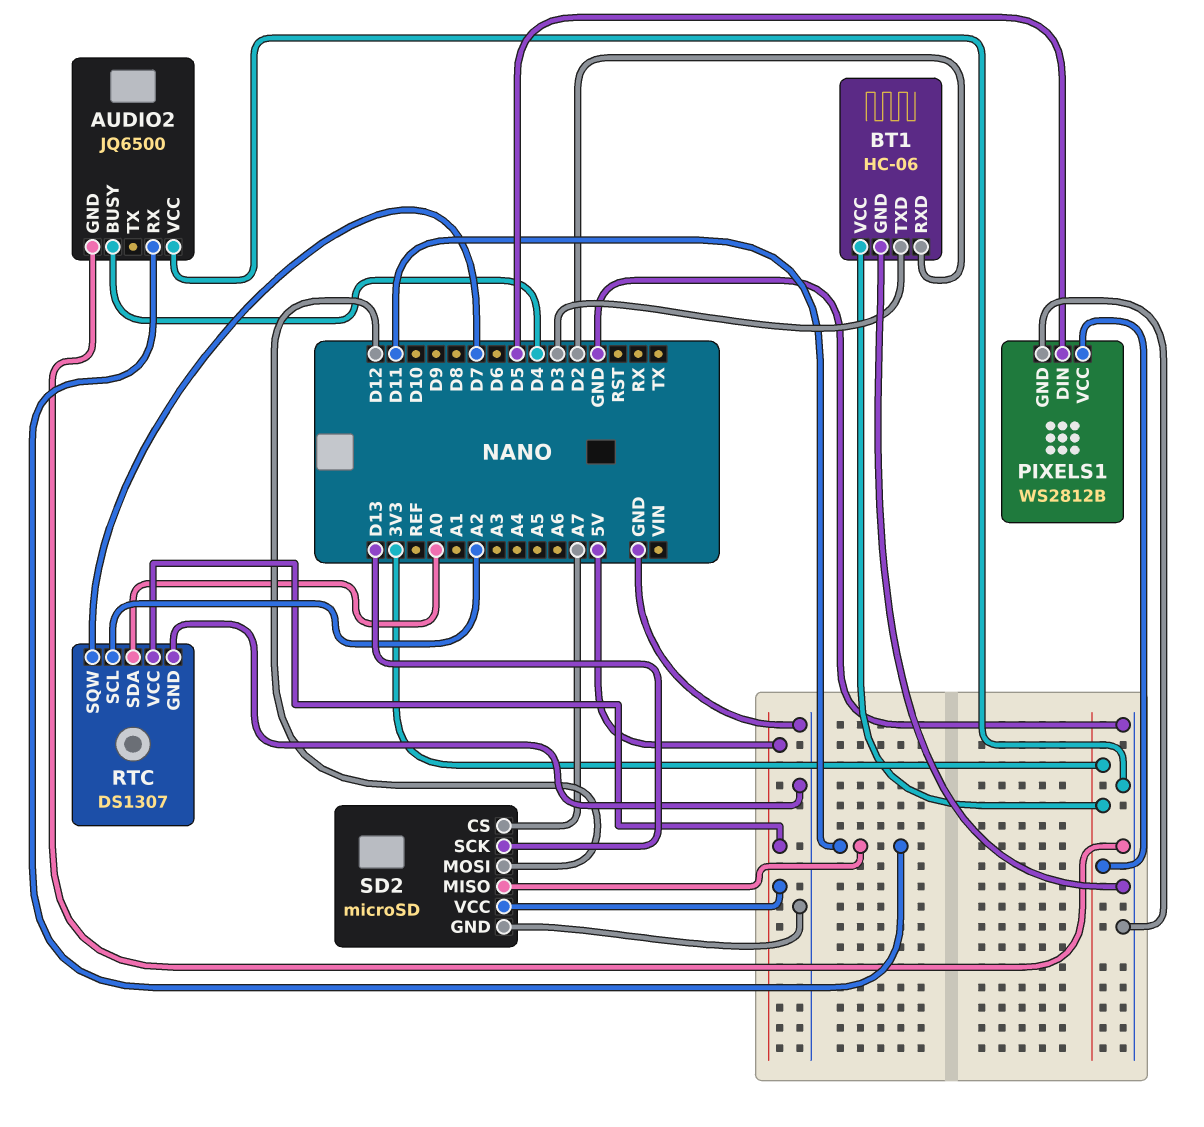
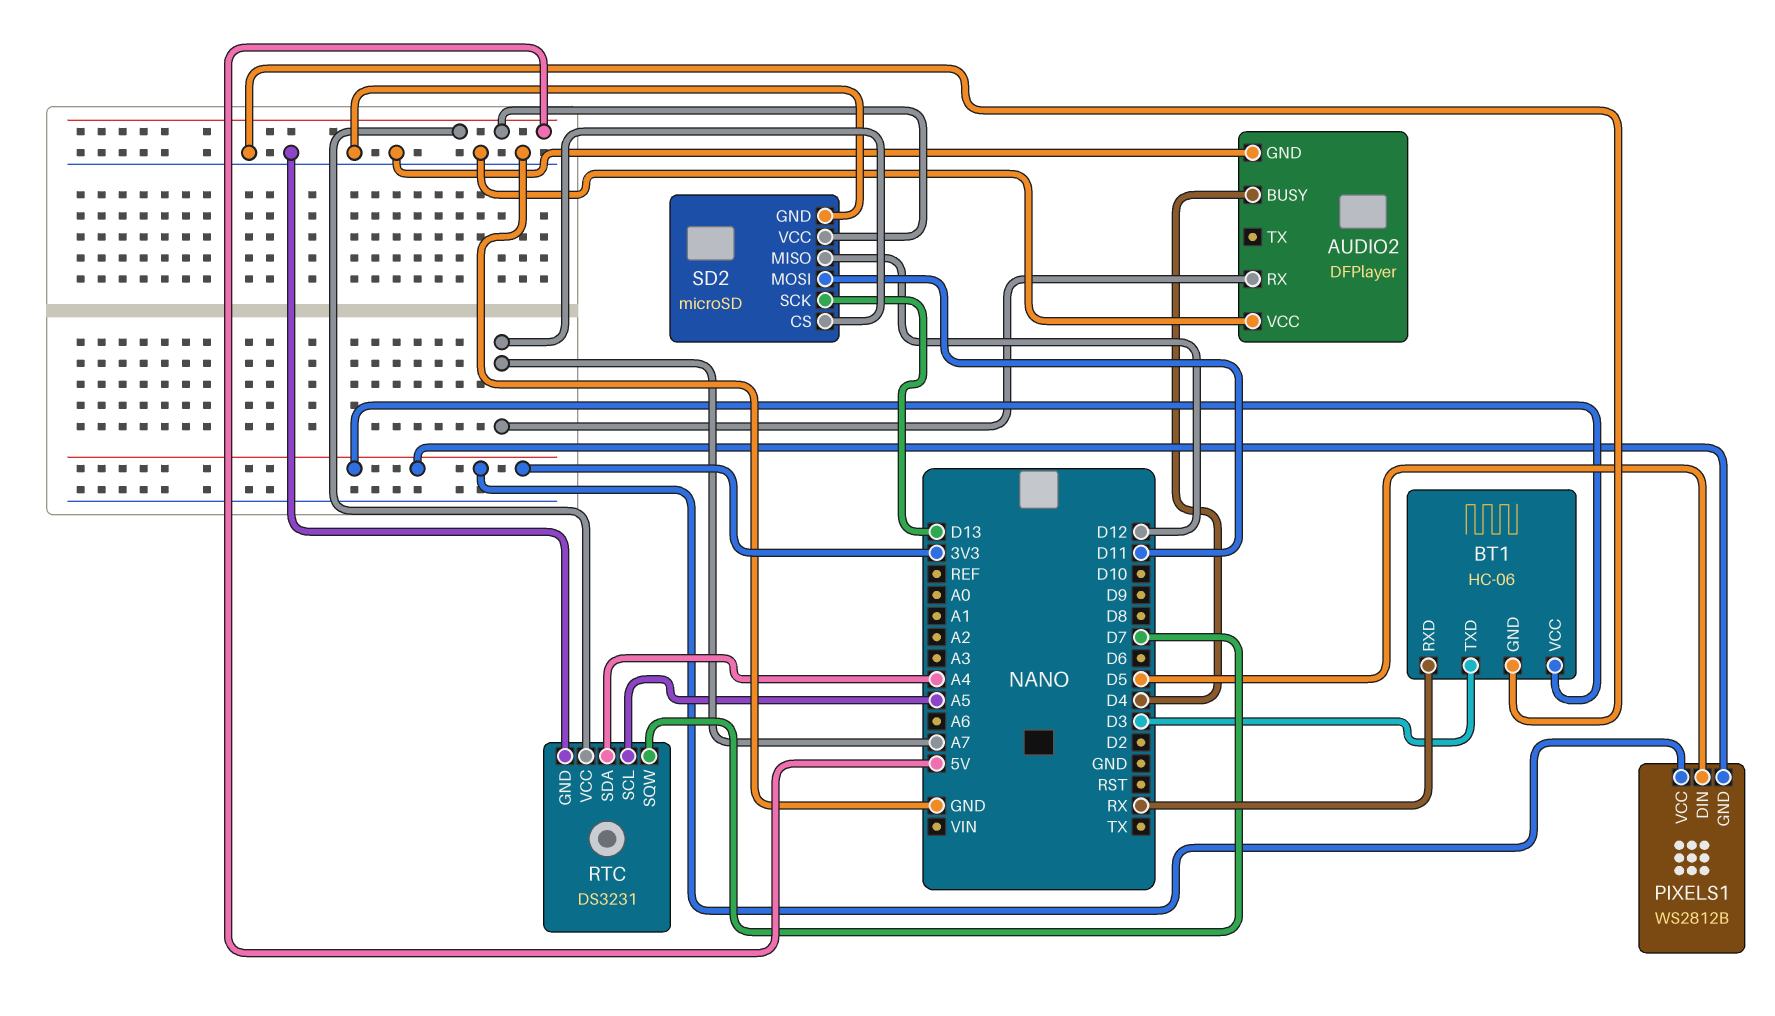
AUDIO2: JQ6500 -> DFPlayer
AUDIO2 pin RX: D11 -> A7
BT1 pin RXD: D2 -> RX
PIXELS1 pin GND: GND -> 3V3
RTC: DS1307 -> DS3231
RTC pin SCL: A2 -> A5
RTC pin SDA: A0 -> A4
SD2 pin MISO: D11 -> D12
SD2 pin MOSI: D12 -> D11

